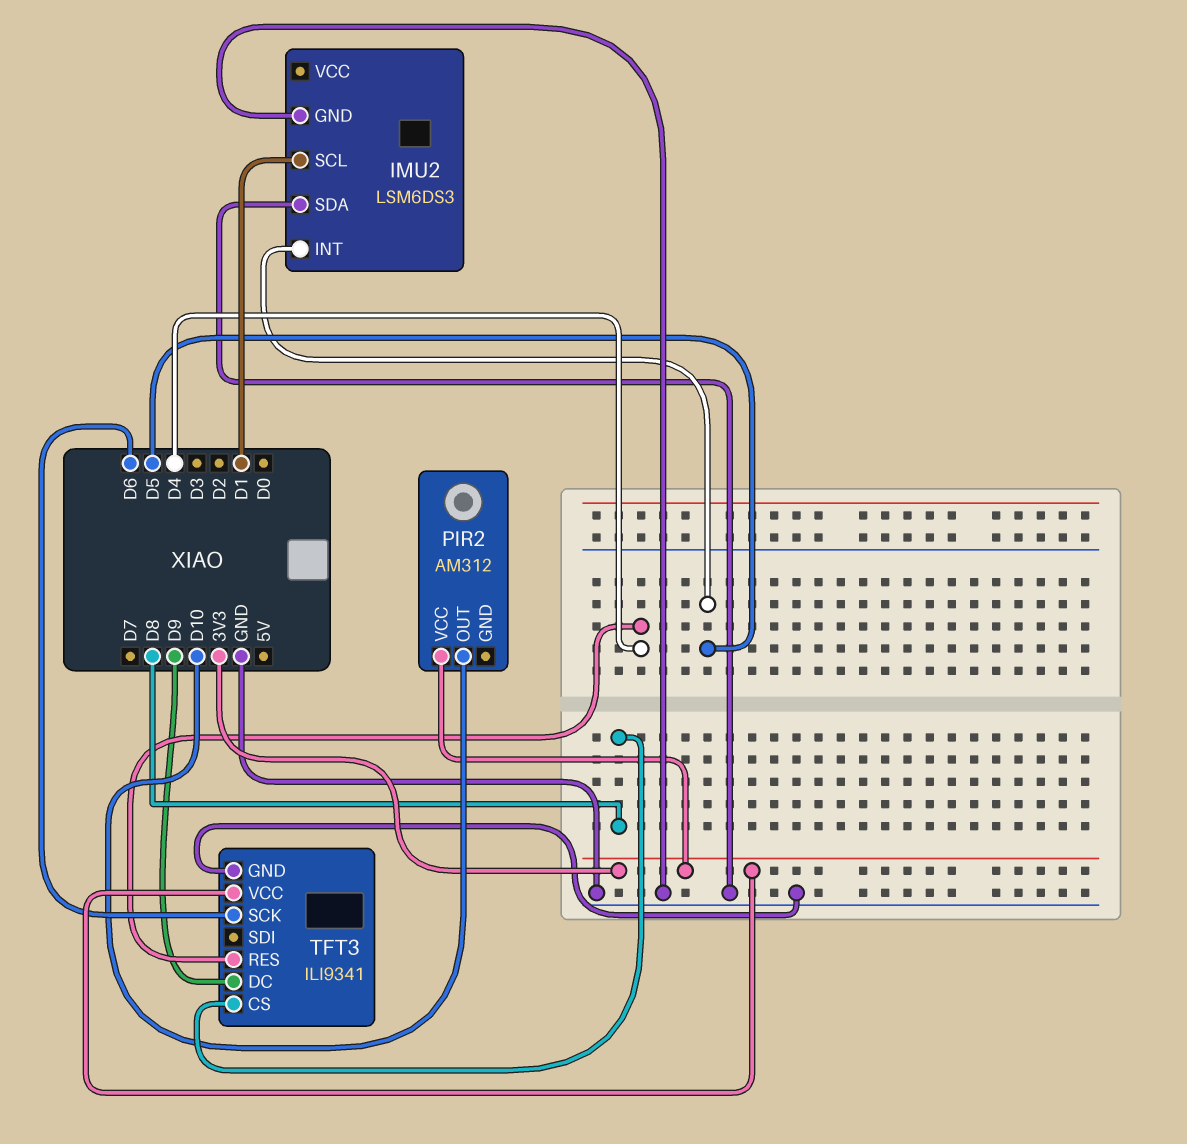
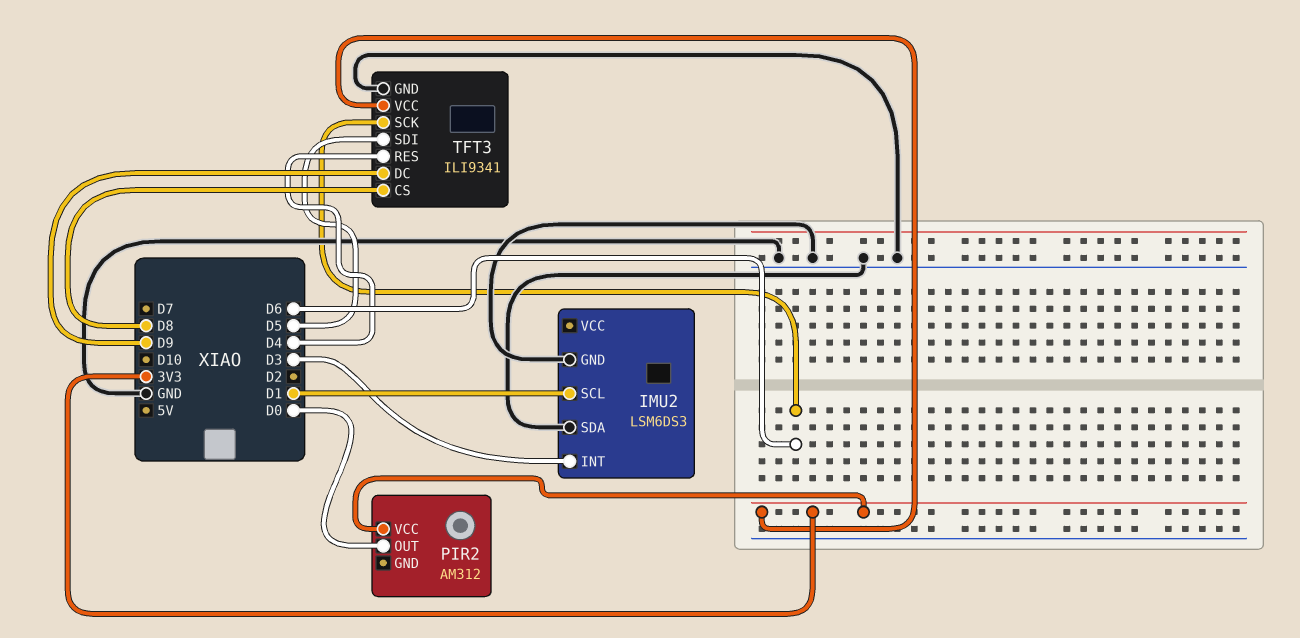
IMU2 pin INT: D5 -> D3
PIR2 pin OUT: D10 -> D0
TFT3 pin SDI: none -> D5

